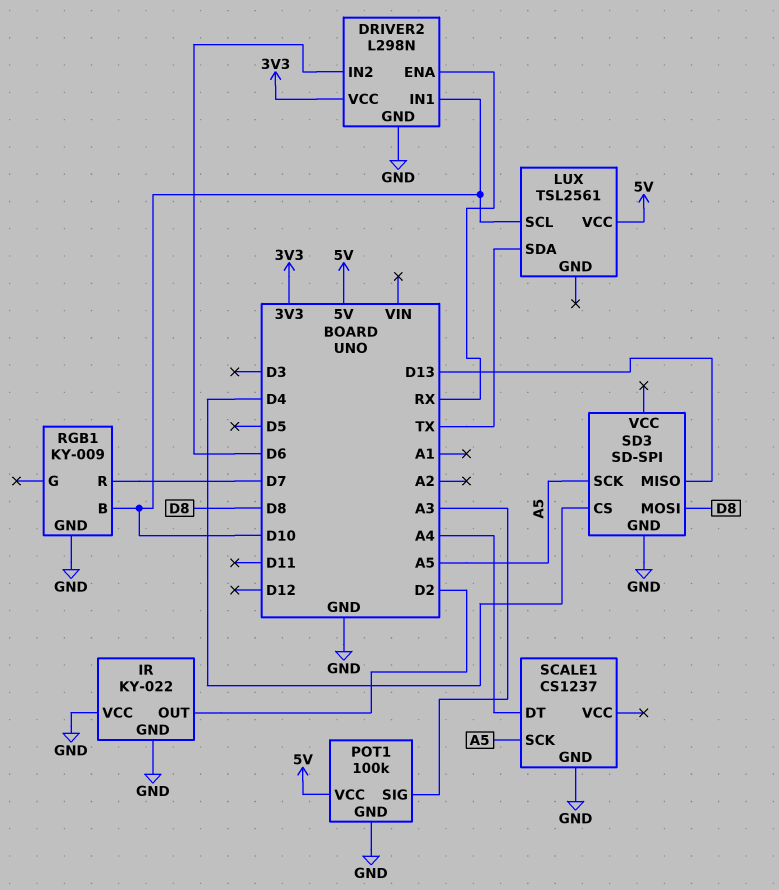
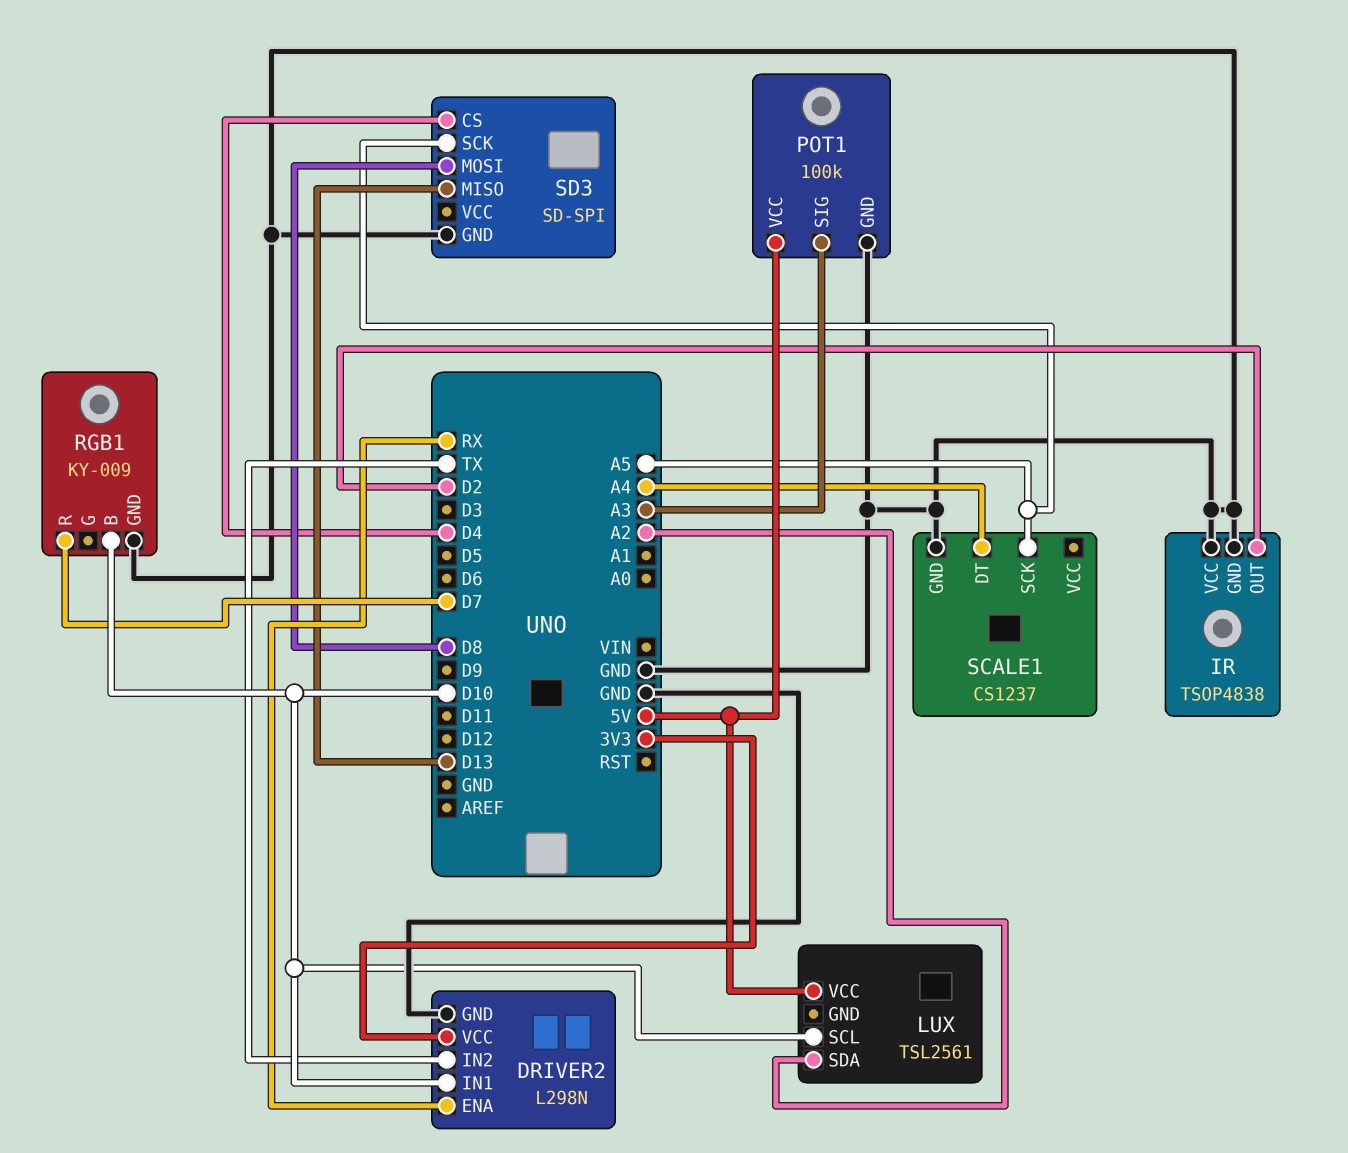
DRIVER2 pin IN2: D6 -> TX
IR: KY-022 -> TSOP4838
LUX pin SDA: TX -> A2

